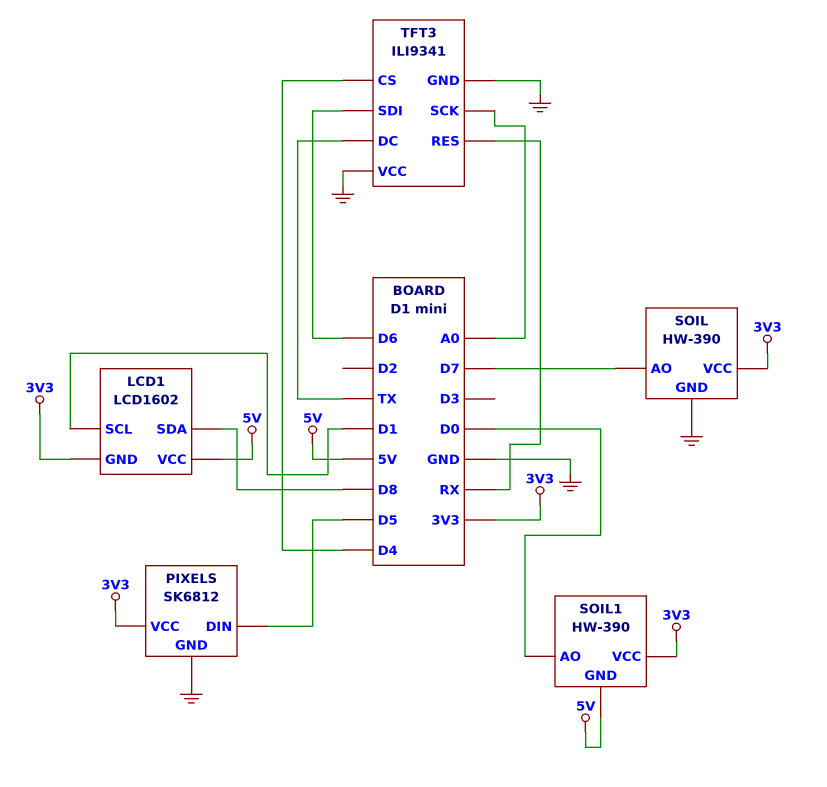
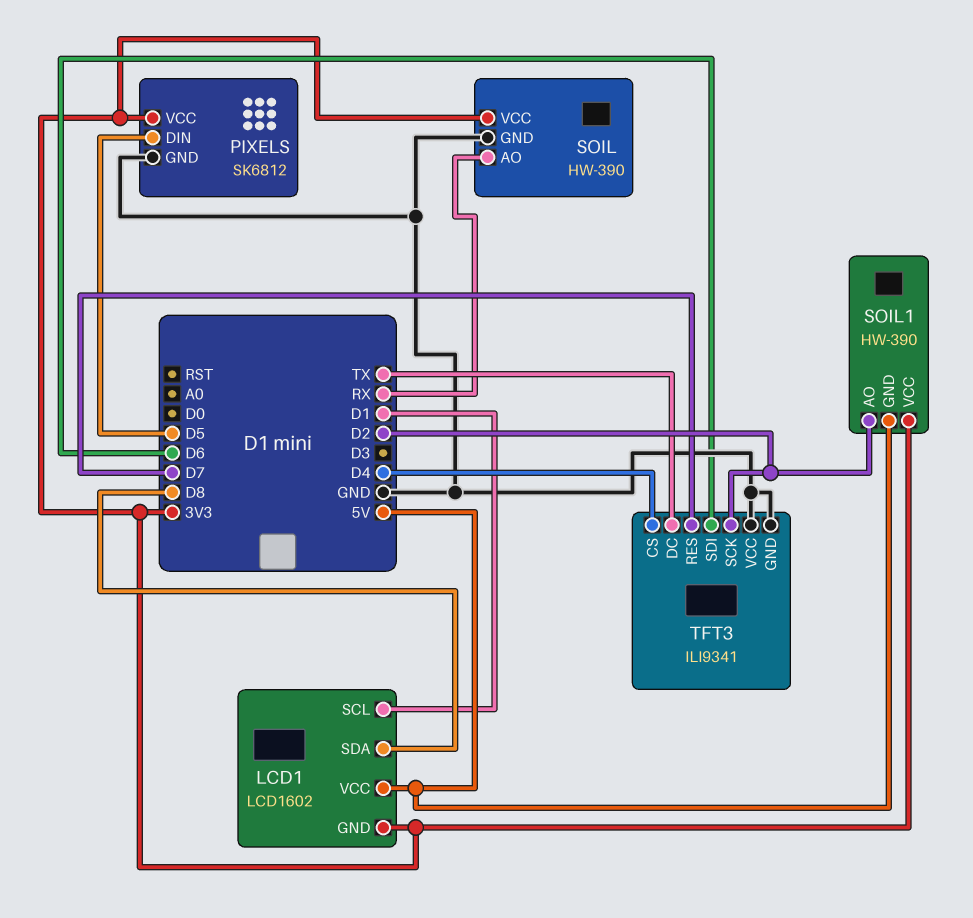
SOIL pin AO: D7 -> RX
SOIL1 pin AO: D0 -> D2
TFT3 pin RES: RX -> D7
TFT3 pin SCK: A0 -> D2

